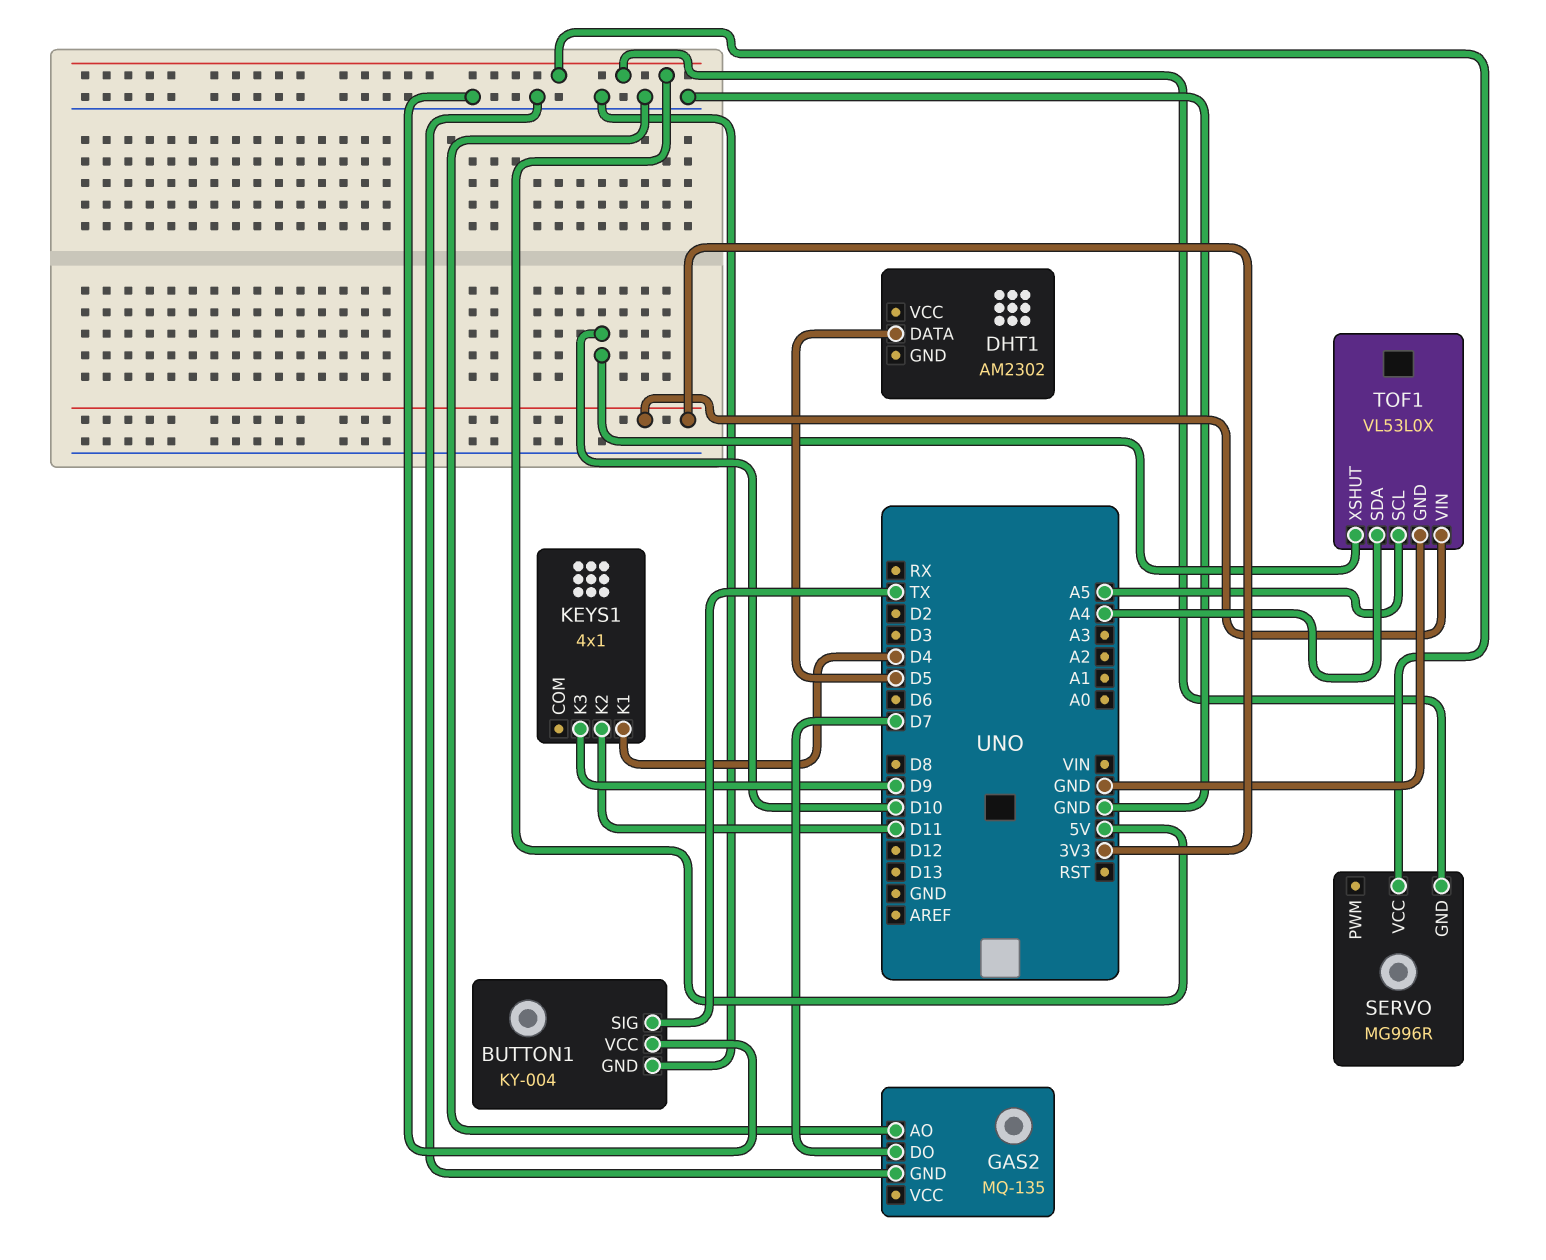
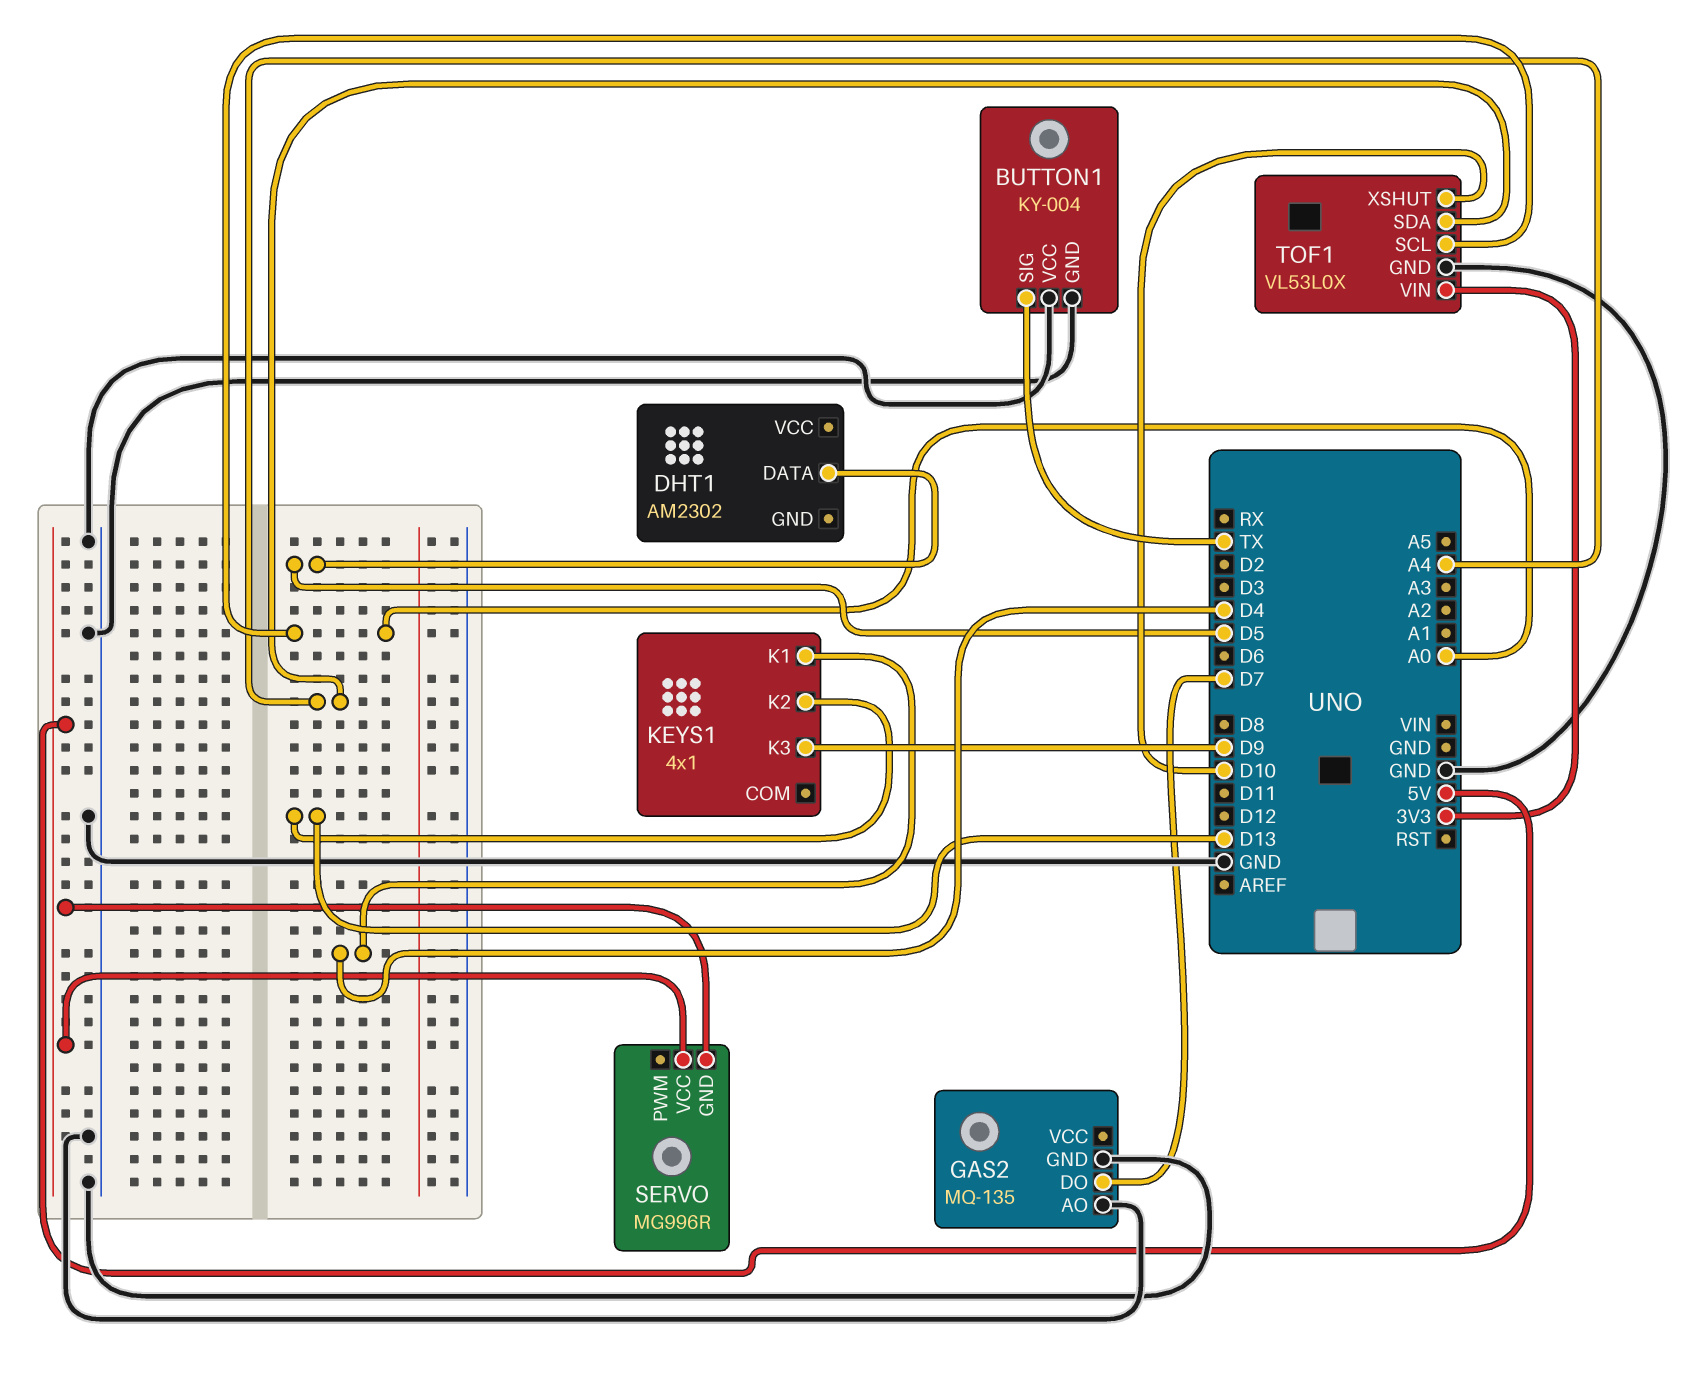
KEYS1 pin K2: D11 -> D13
TOF1 pin SCL: A5 -> A0

